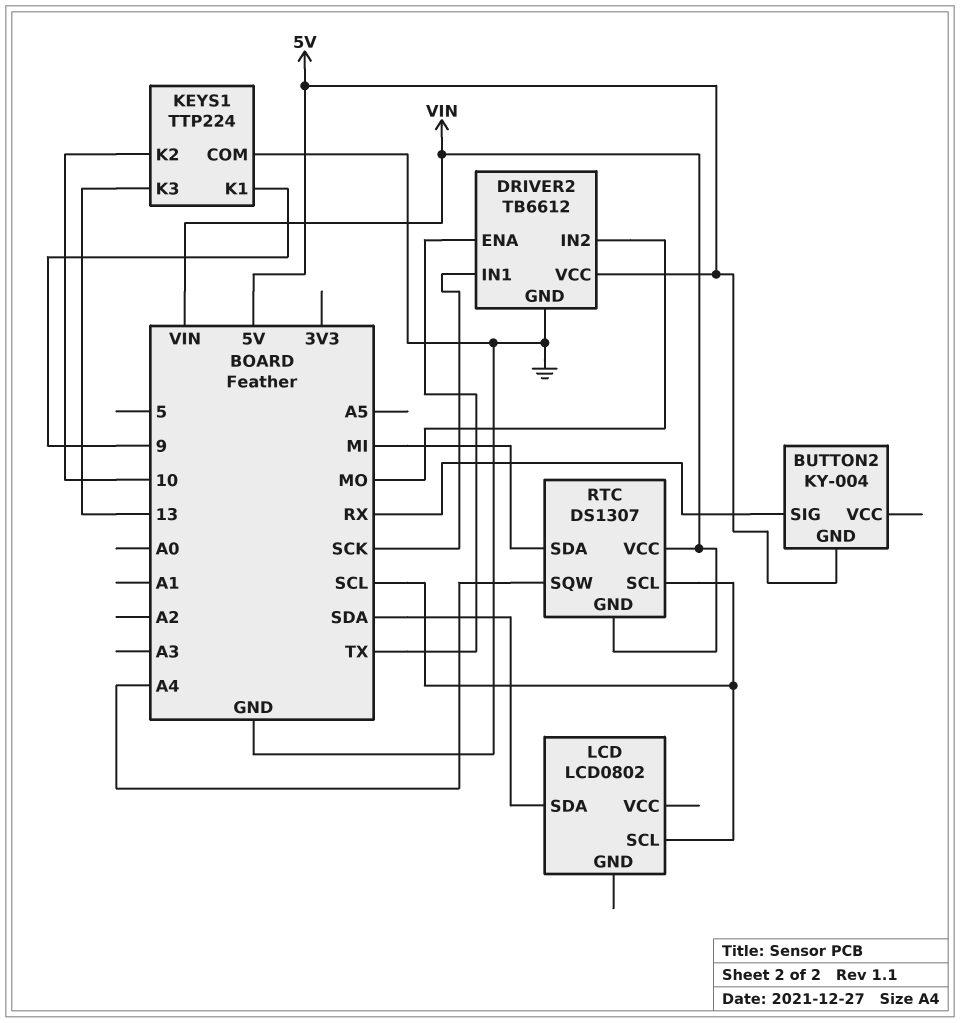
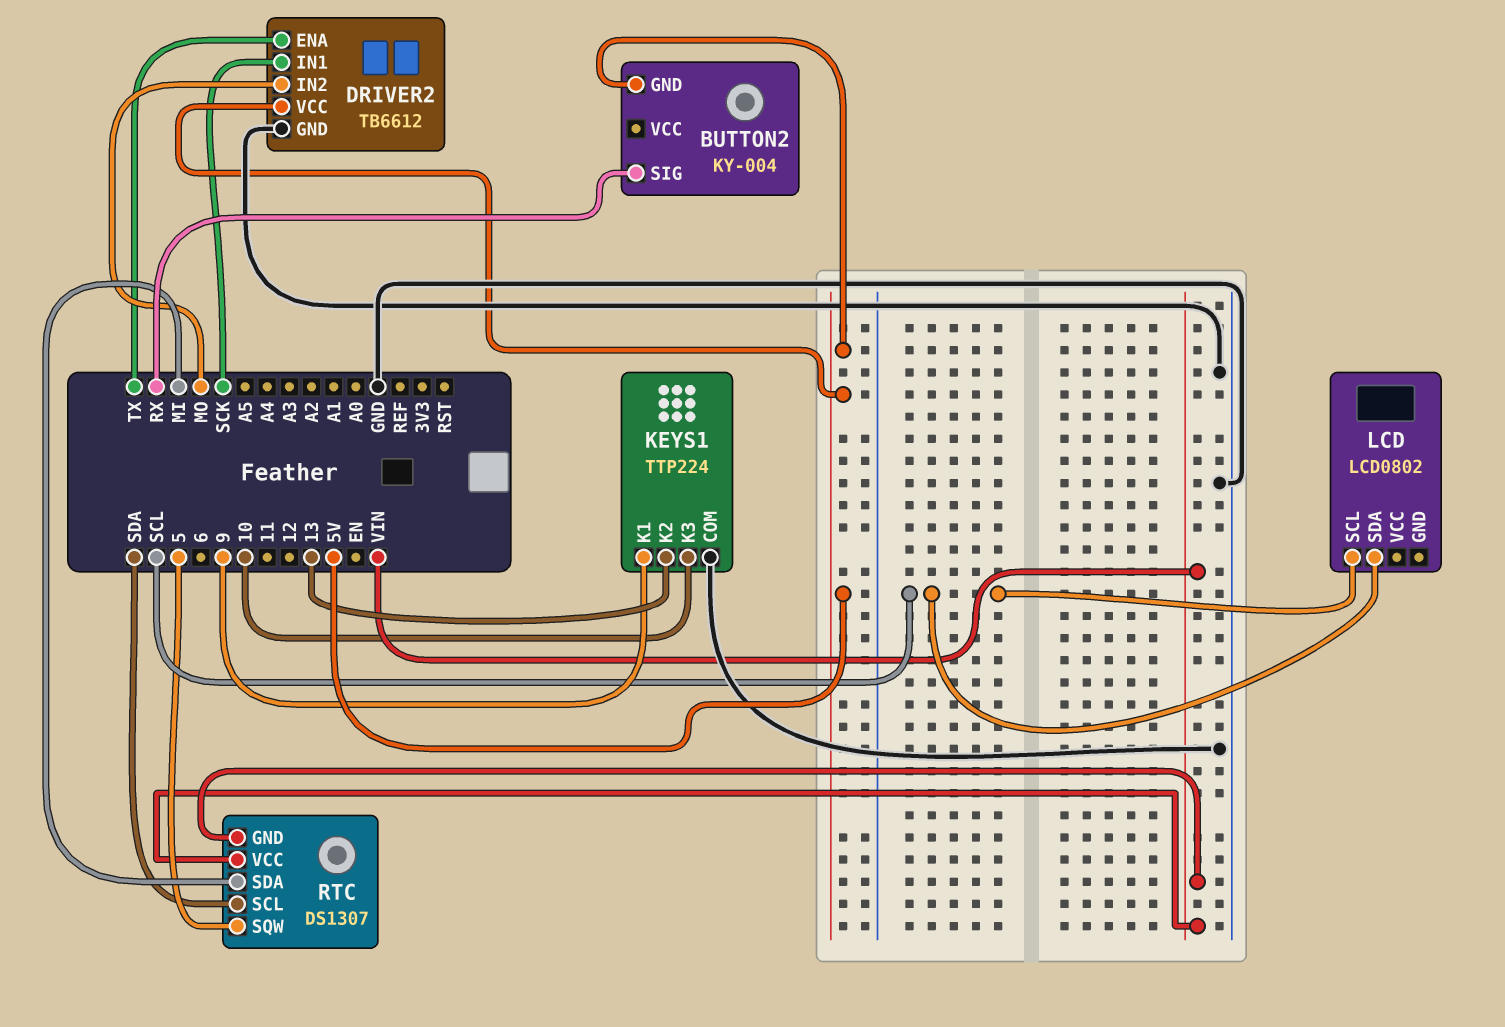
KEYS1 pin K2: 10 -> 13
KEYS1 pin K3: 13 -> 10
LCD pin SDA: SDA -> SCL
RTC pin SCL: SCL -> SDA
RTC pin SQW: A4 -> 5

